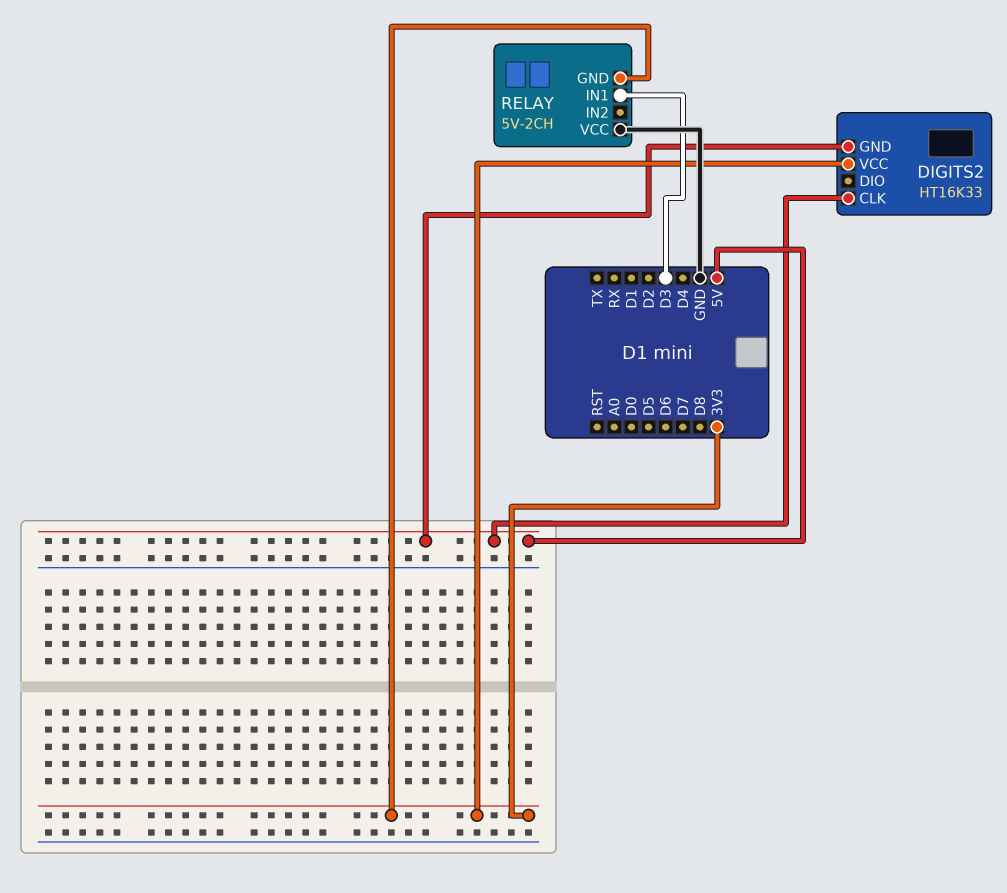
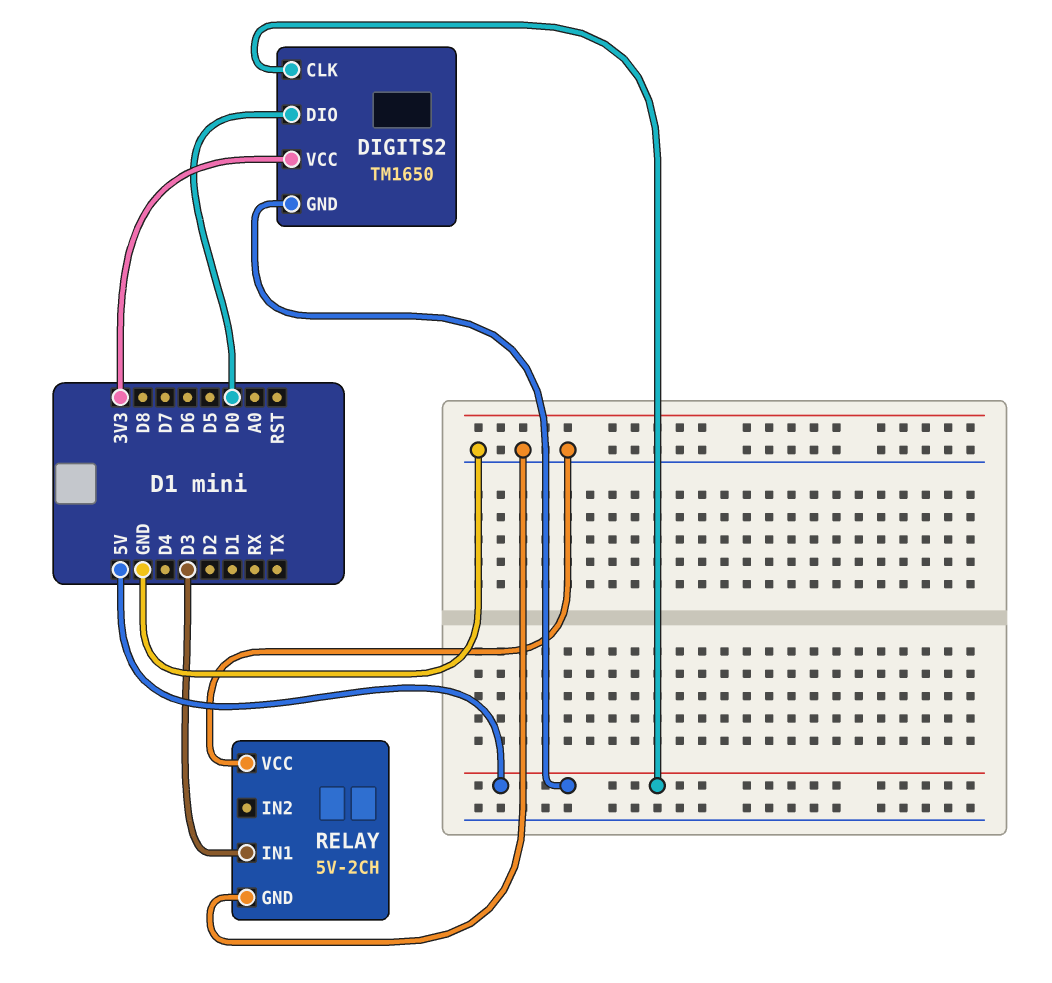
DIGITS2: HT16K33 -> TM1650
DIGITS2 pin DIO: none -> D0
RELAY pin GND: 3V3 -> GND

